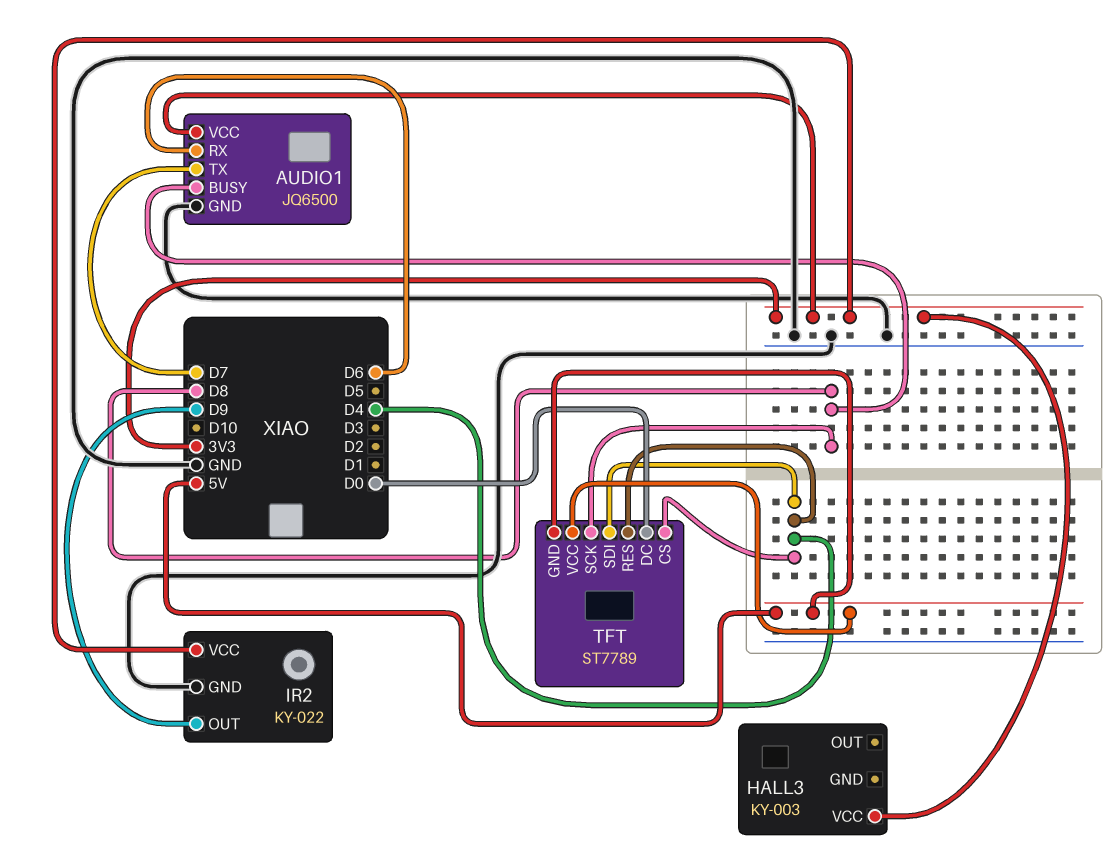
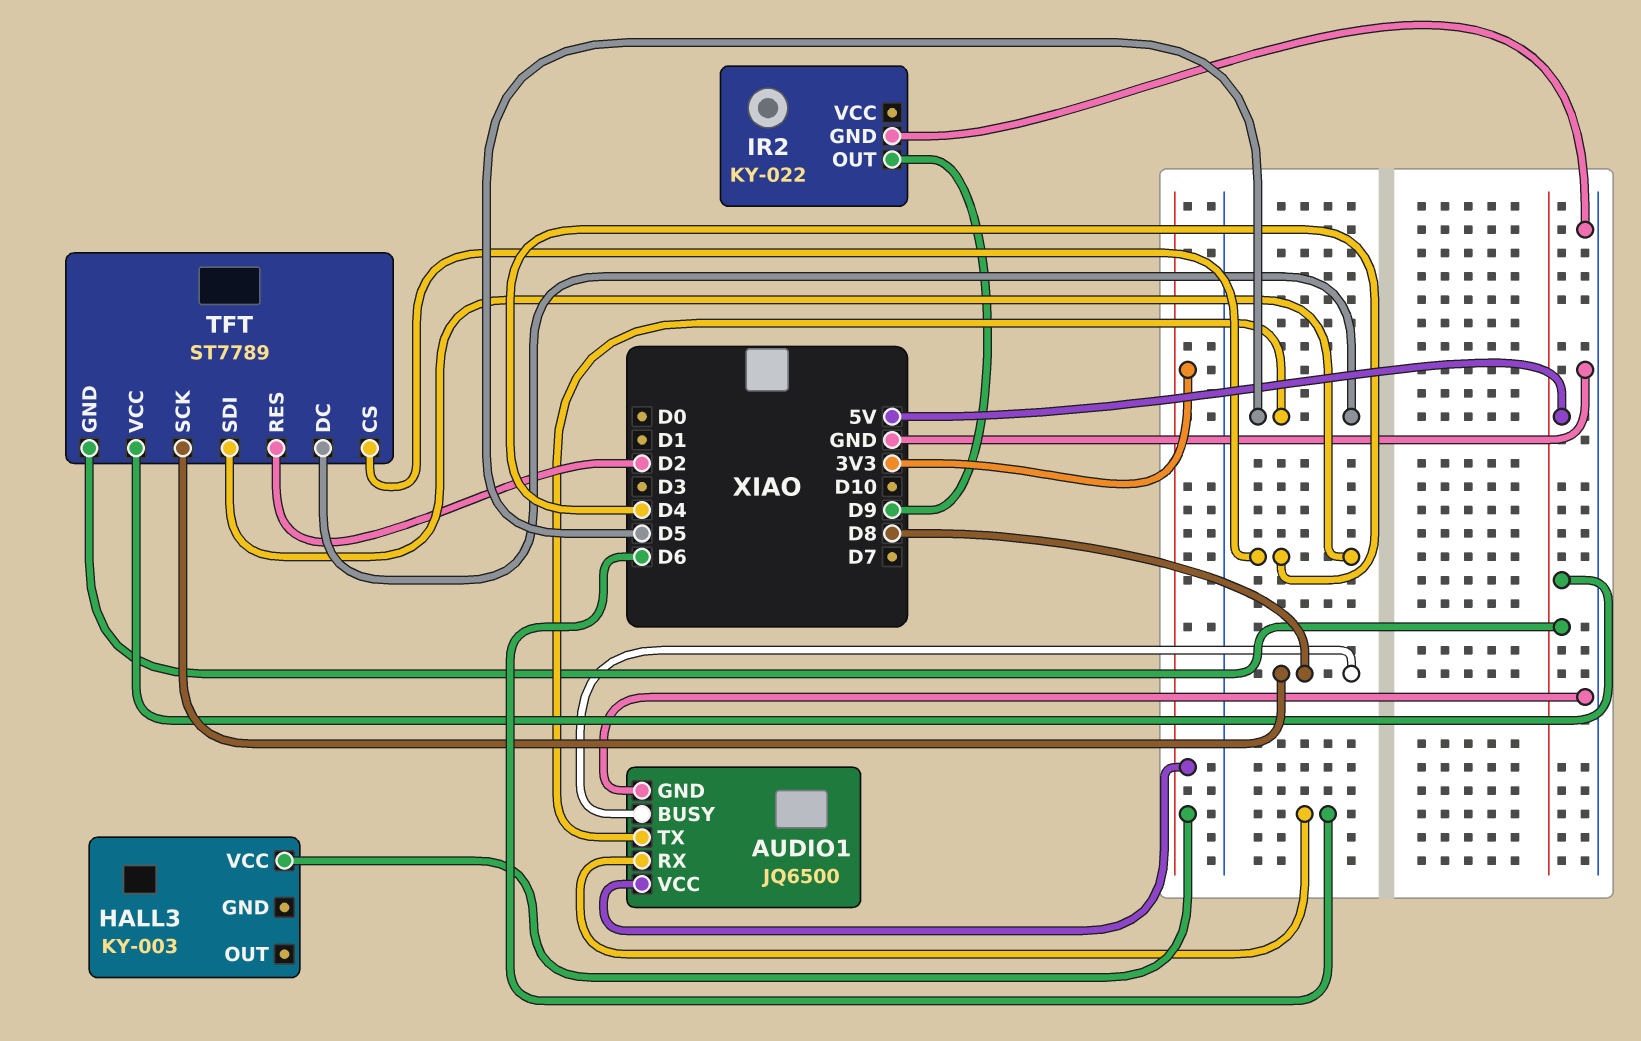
AUDIO1 pin TX: D7 -> D5
IR2 pin VCC: 3V3 -> none
TFT pin DC: D0 -> D5
TFT pin RES: D4 -> D2

